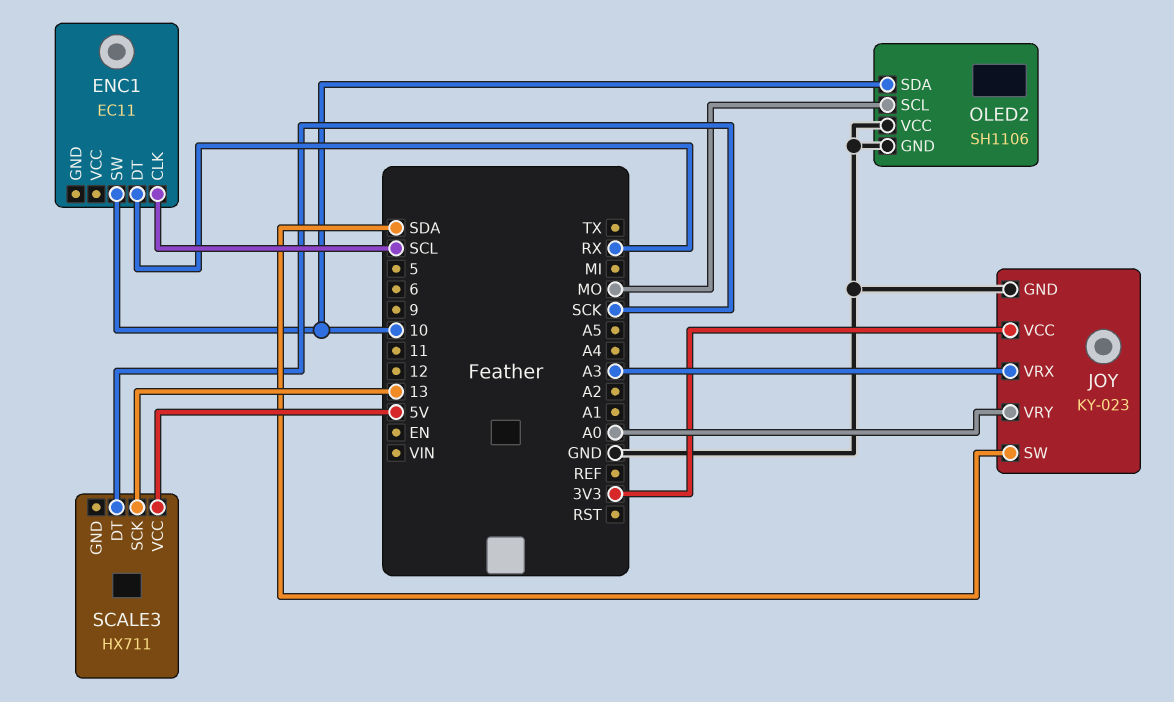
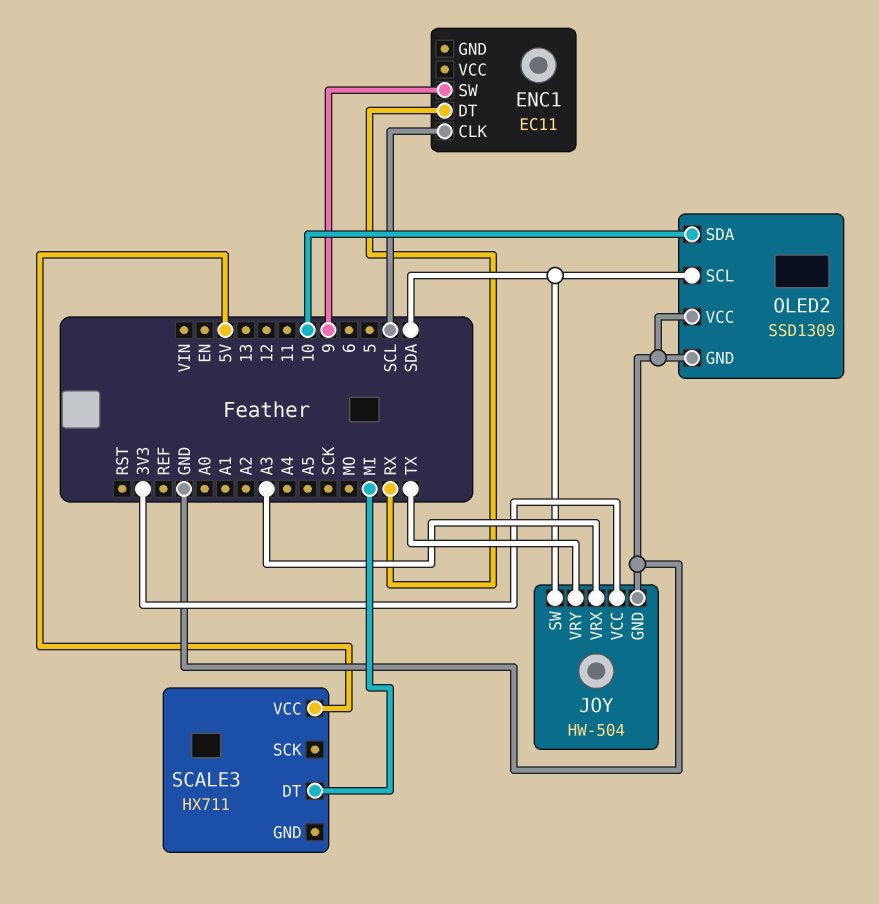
ENC1 pin SW: 10 -> 9
JOY: KY-023 -> HW-504
JOY pin VRY: A0 -> TX
OLED2: SH1106 -> SSD1309
OLED2 pin SCL: MO -> SDA
SCALE3 pin DT: SCK -> MI
SCALE3 pin SCK: 13 -> none

